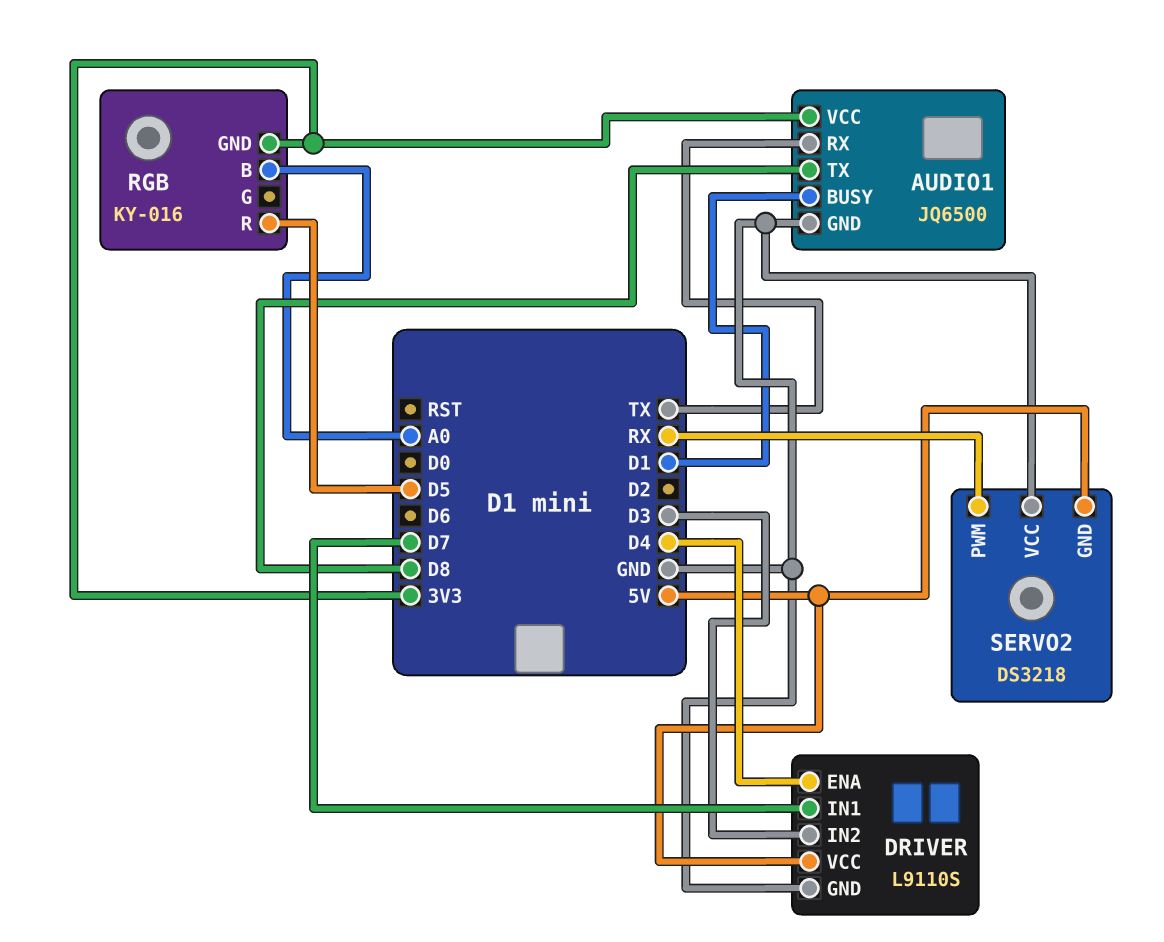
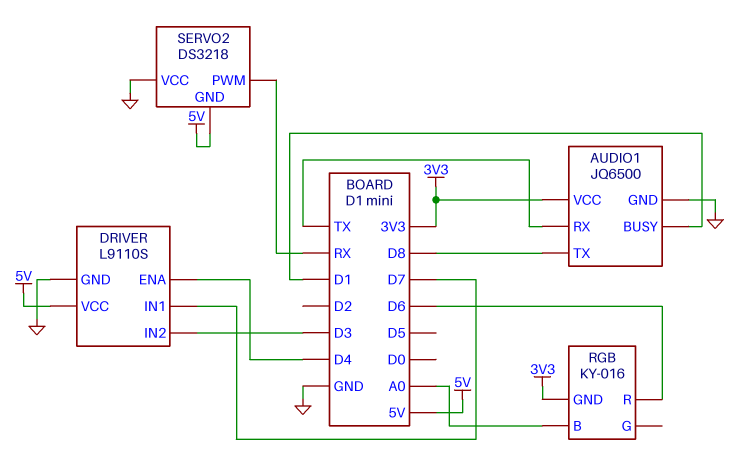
RGB pin R: D5 -> D6

